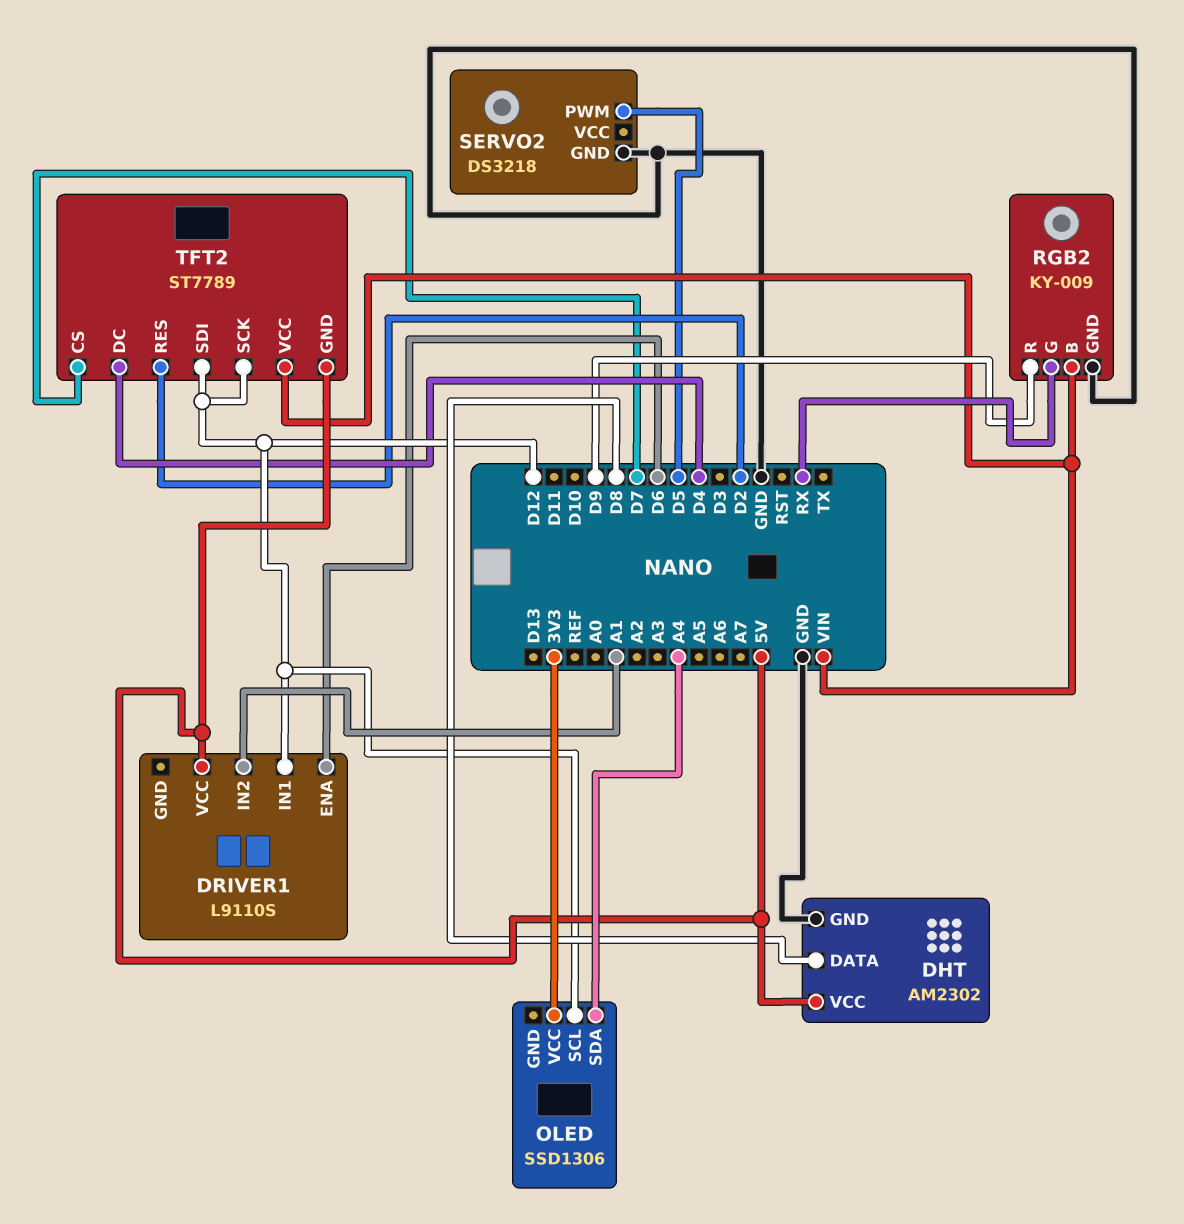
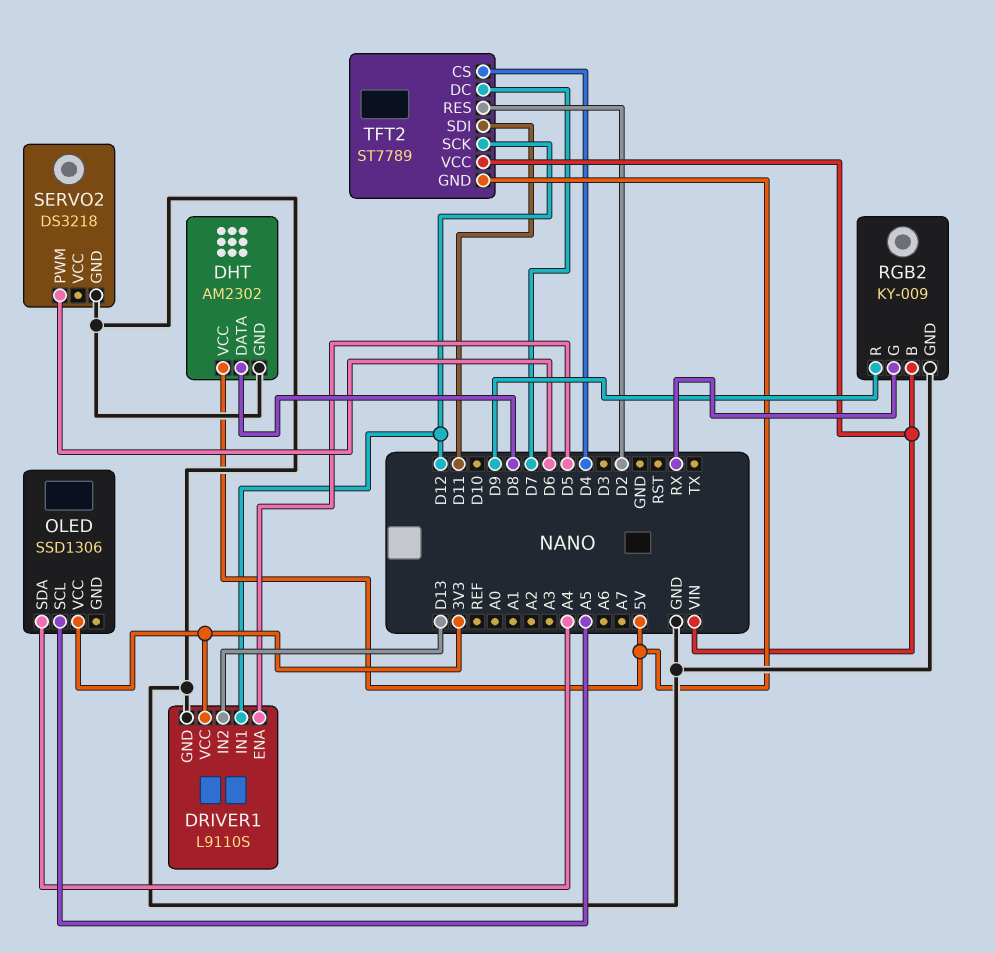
DRIVER1 pin ENA: D6 -> D5
DRIVER1 pin GND: none -> GND
DRIVER1 pin IN2: A1 -> D13
DRIVER1 pin VCC: 5V -> 3V3
OLED pin SCL: D12 -> A5
SERVO2 pin PWM: D5 -> D6
TFT2 pin CS: D7 -> D4
TFT2 pin DC: D4 -> D7
TFT2 pin SDI: D12 -> D11

